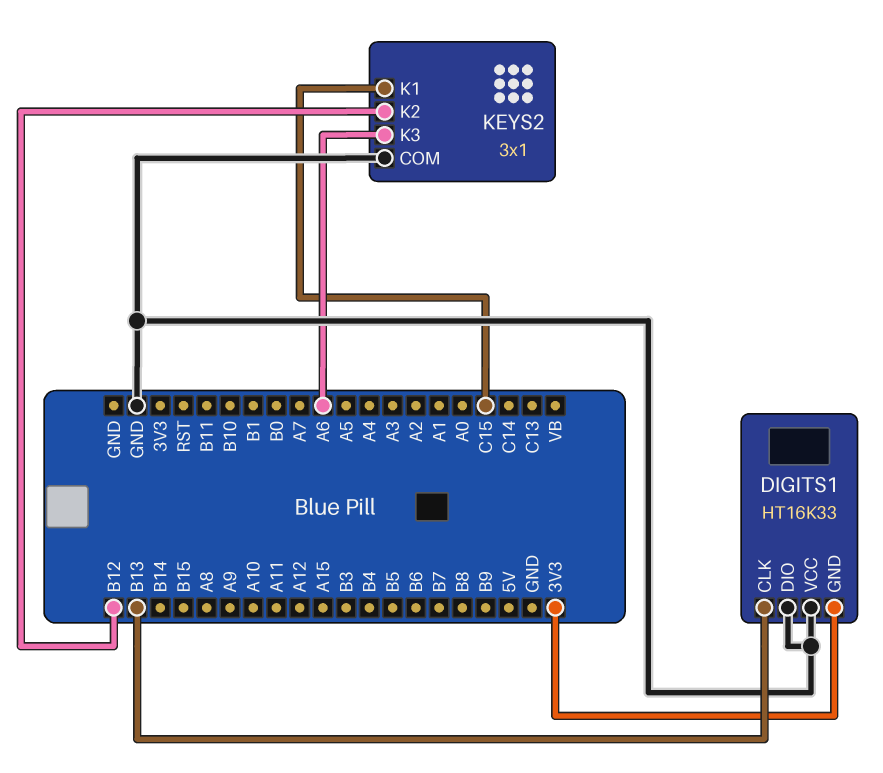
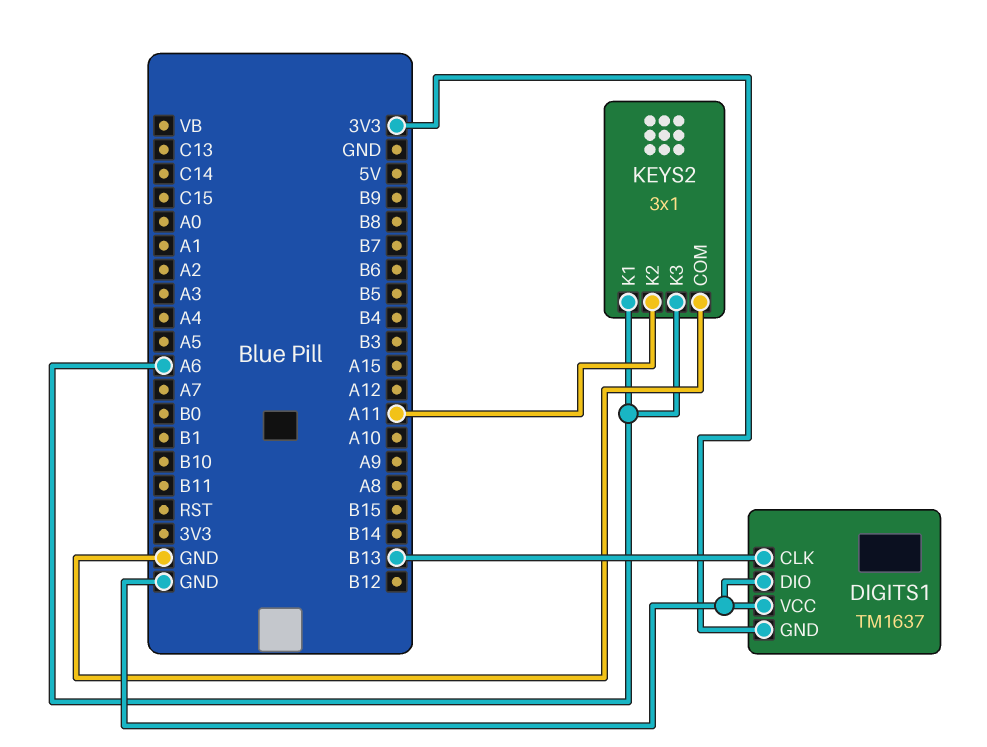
DIGITS1: HT16K33 -> TM1637
KEYS2 pin K1: C15 -> A6
KEYS2 pin K2: B12 -> A11

